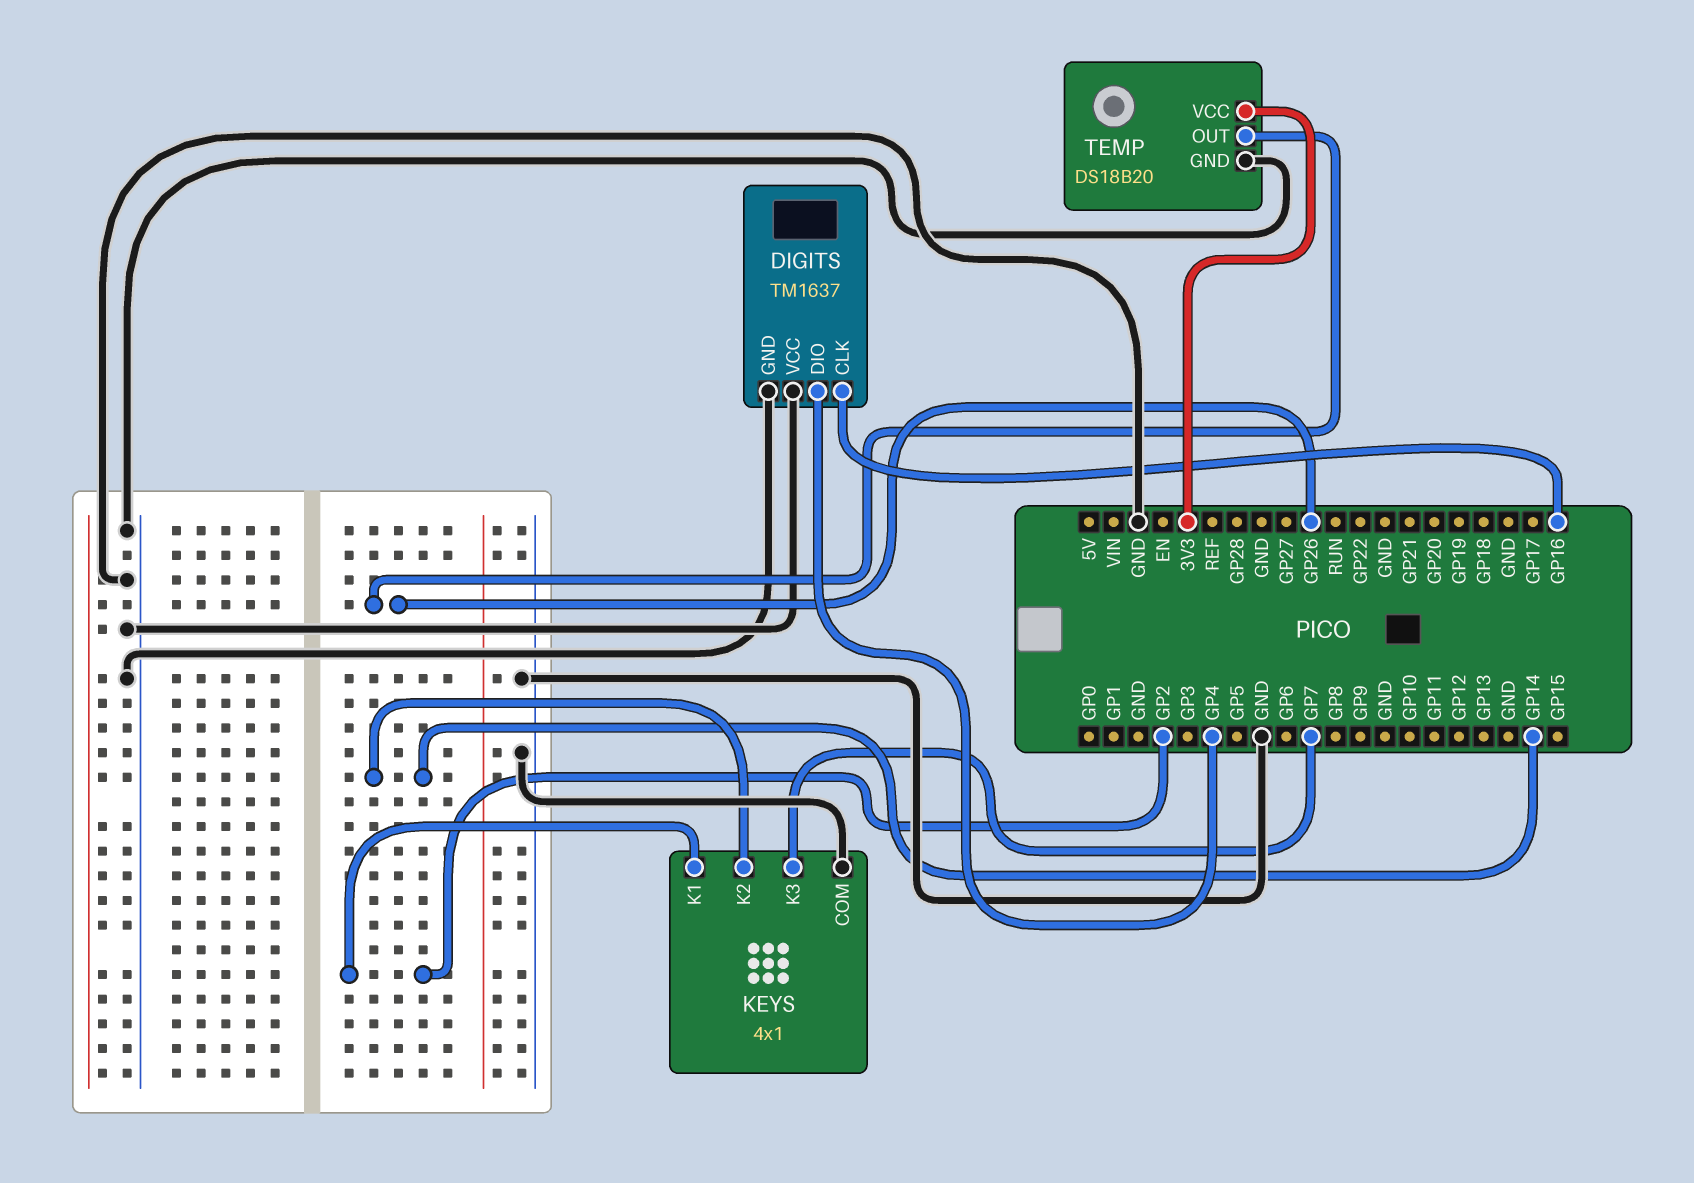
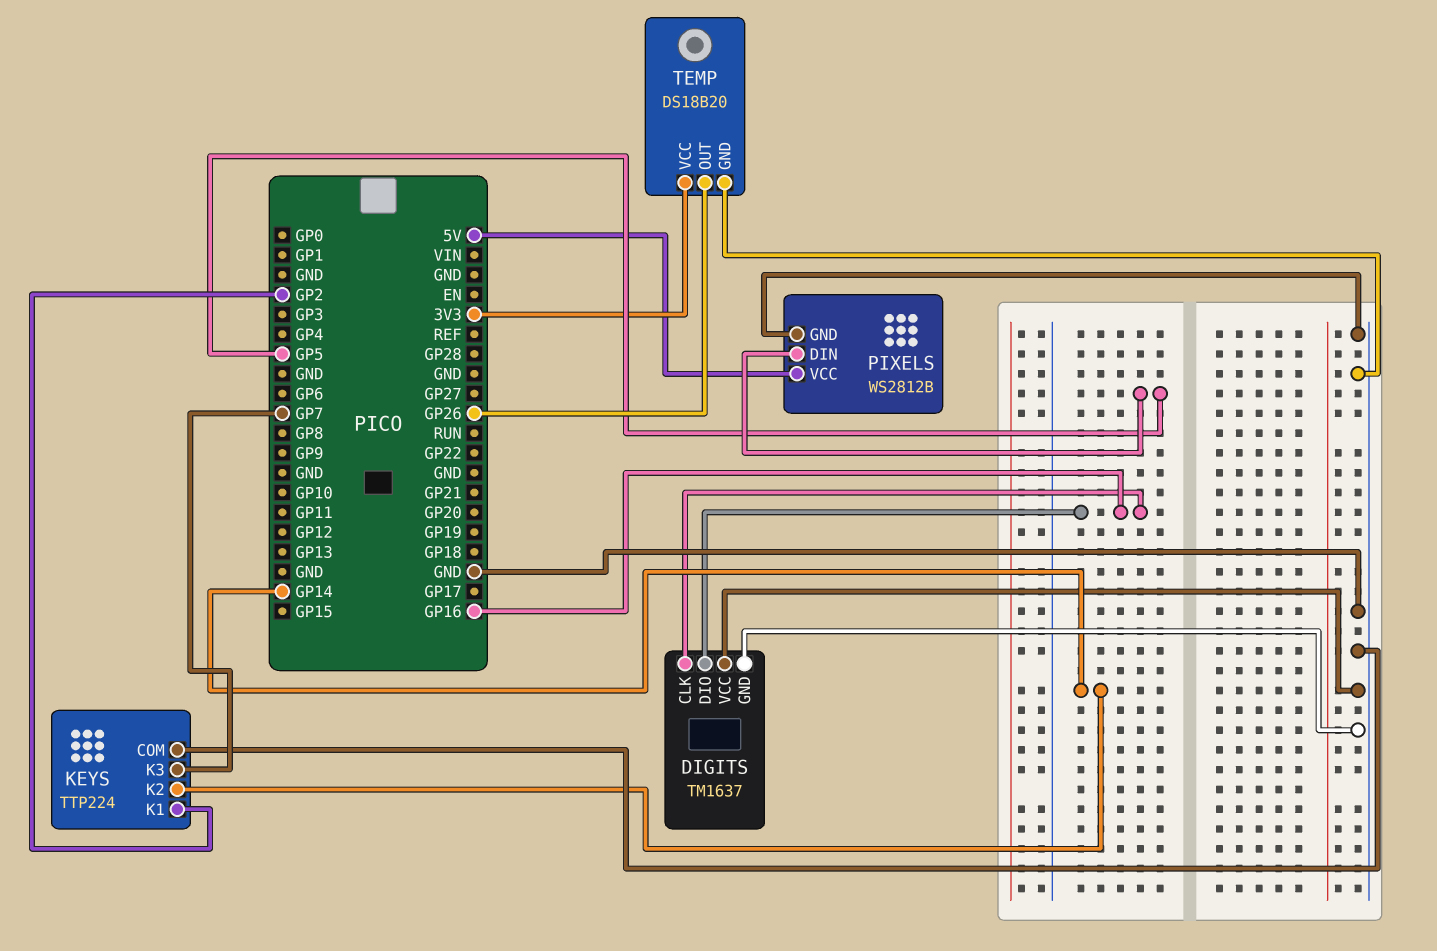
DIGITS pin DIO: GP4 -> GP16
KEYS: 4x1 -> TTP224
PIXELS: none -> WS2812B
PIXELS pin DIN: none -> GP5
PIXELS pin GND: none -> GND
PIXELS pin VCC: none -> 5V

